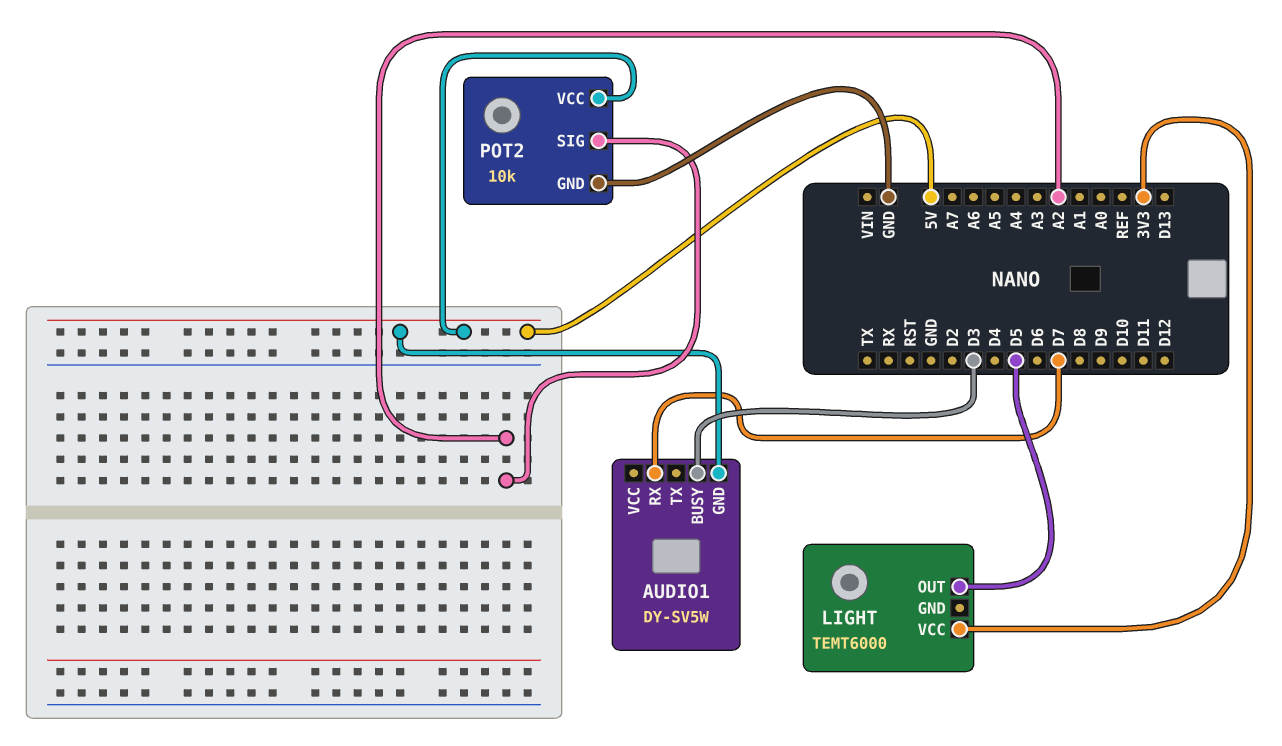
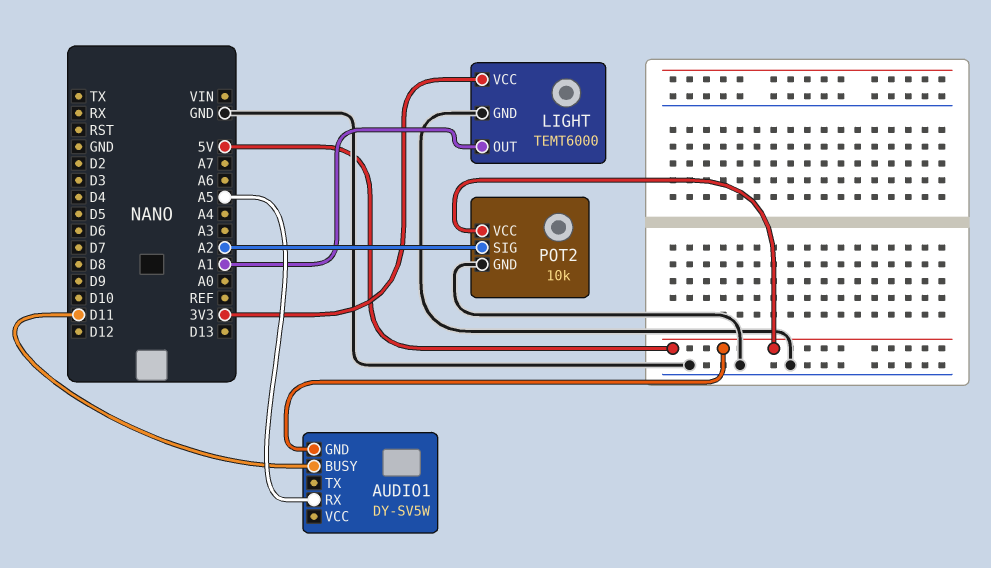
AUDIO1 pin BUSY: D3 -> D11
AUDIO1 pin RX: D7 -> A5
LIGHT pin GND: none -> GND
LIGHT pin OUT: D5 -> A1

